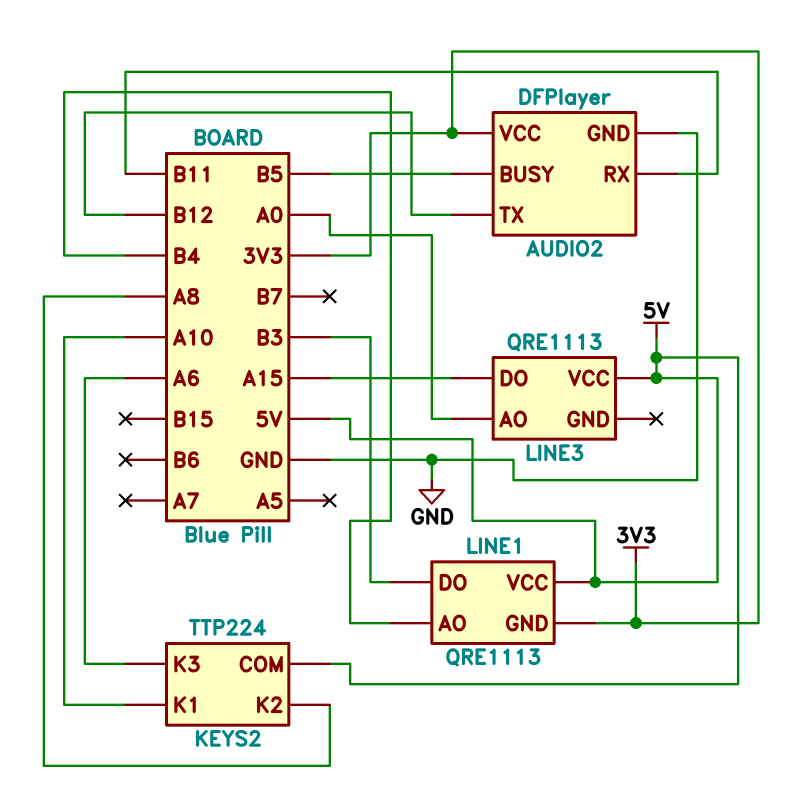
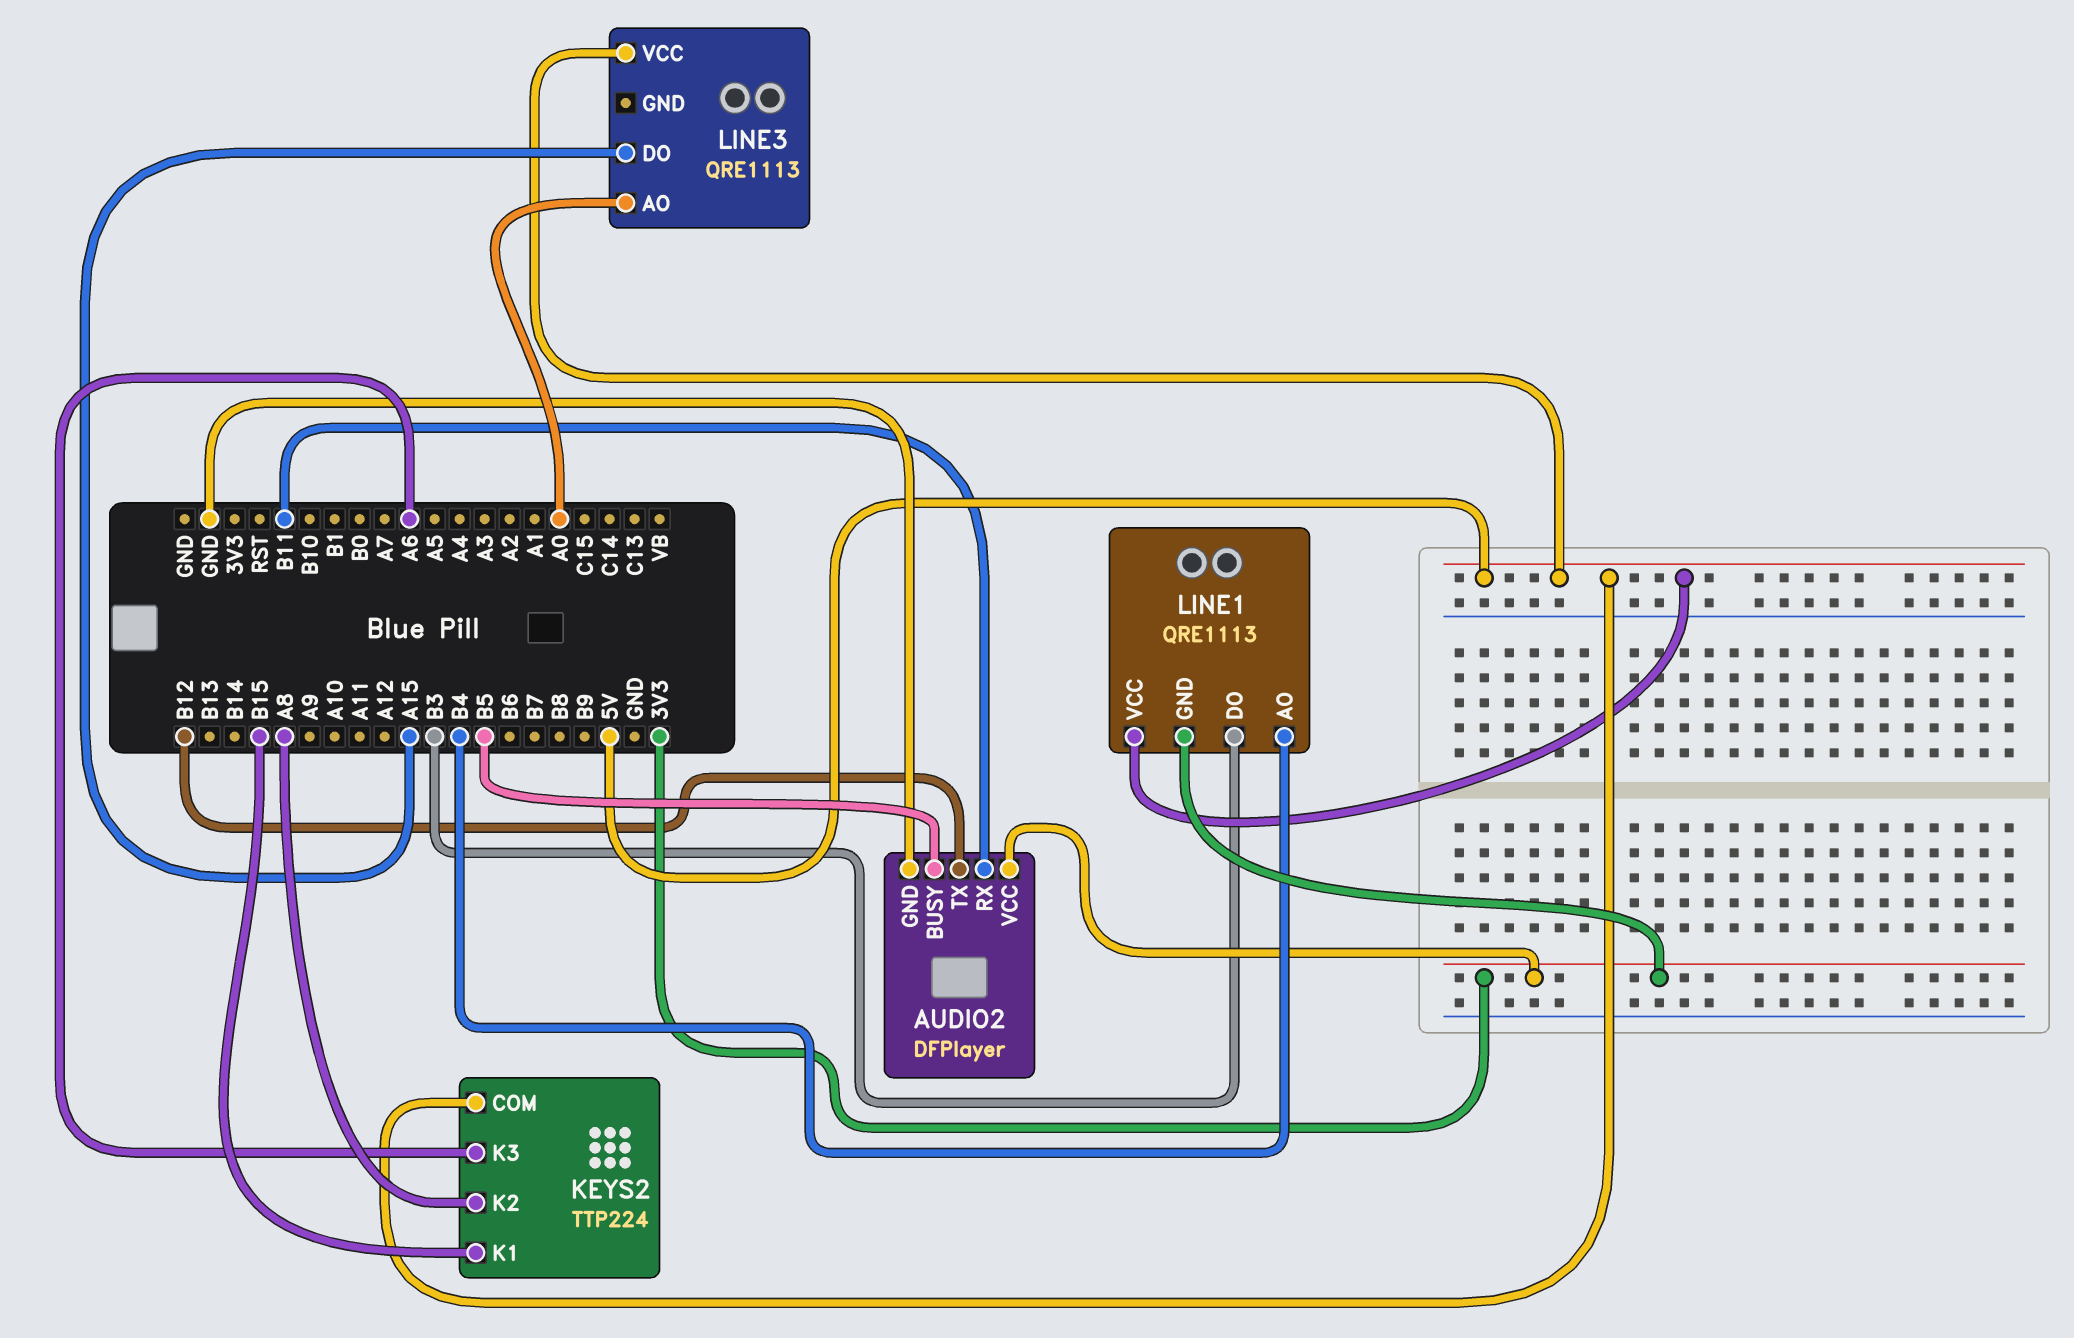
KEYS2 pin K1: A10 -> B15

